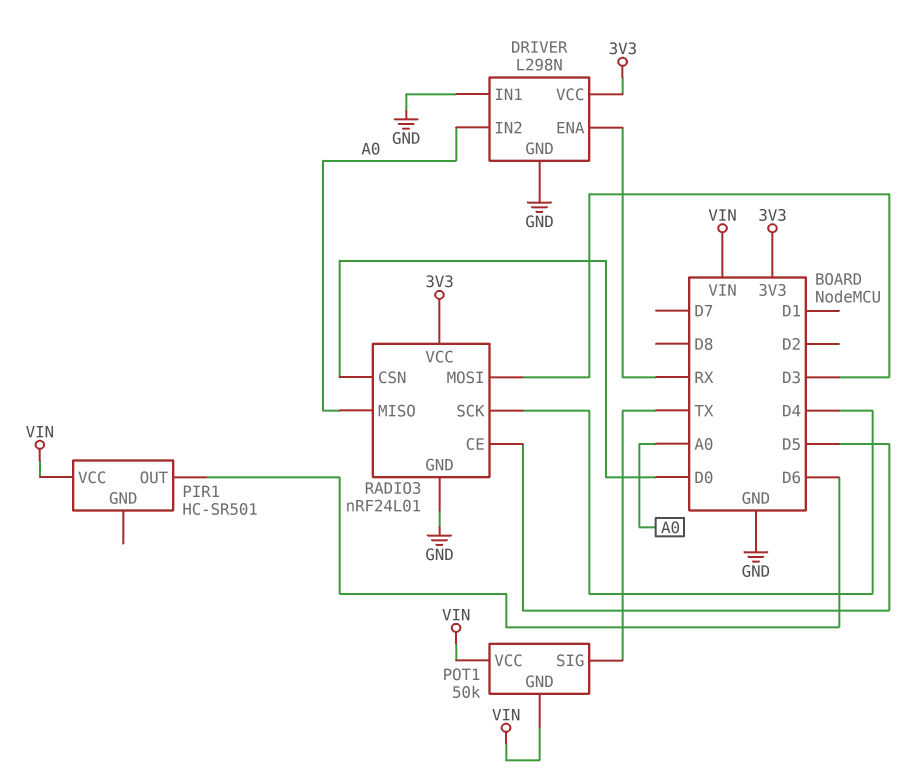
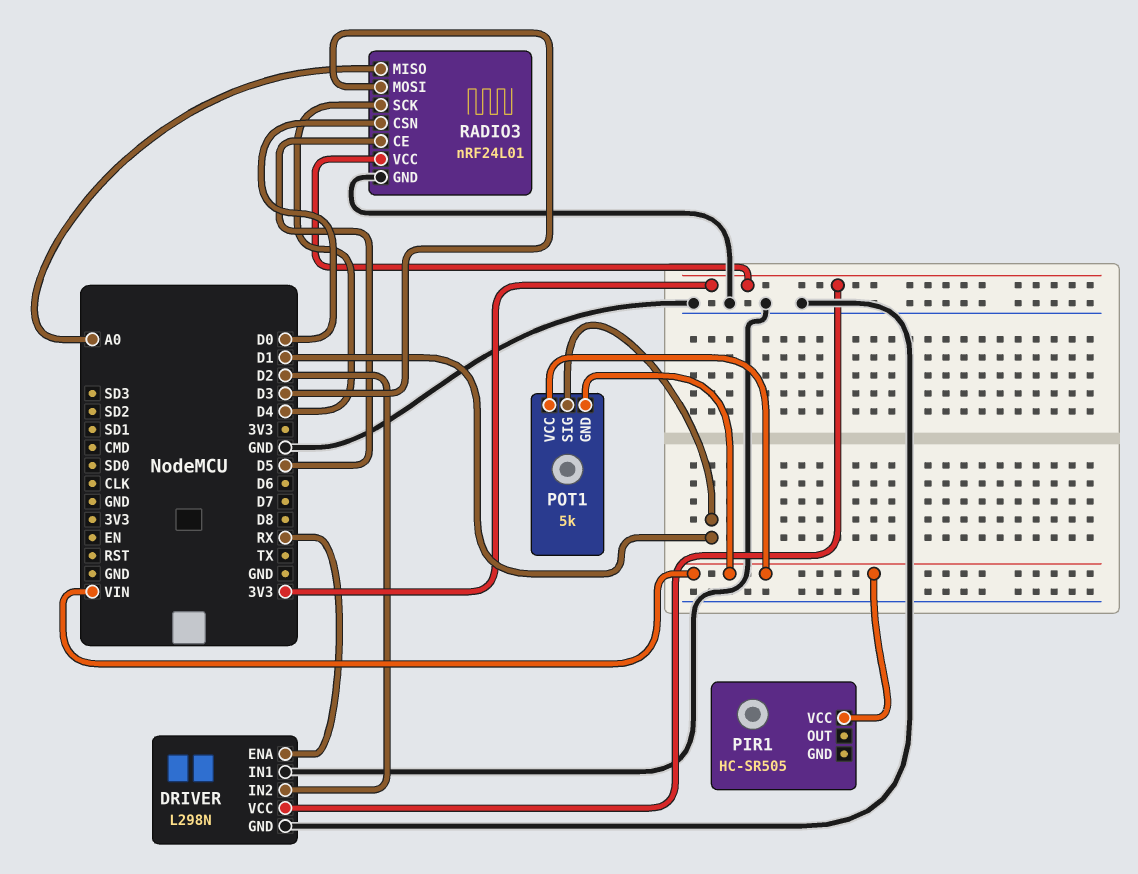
DRIVER pin IN2: A0 -> D2
PIR1: HC-SR501 -> HC-SR505
PIR1 pin OUT: D6 -> none
POT1: 50k -> 5k
POT1 pin SIG: TX -> D1

